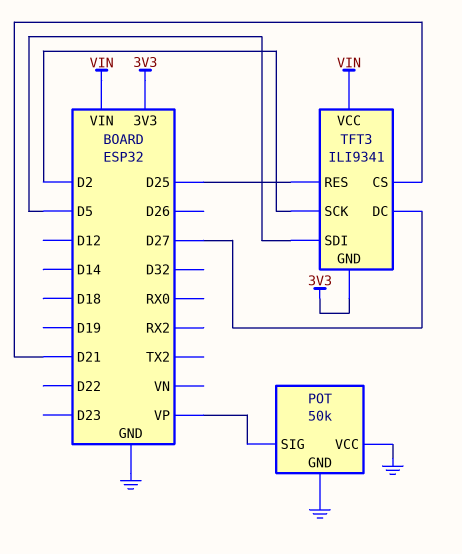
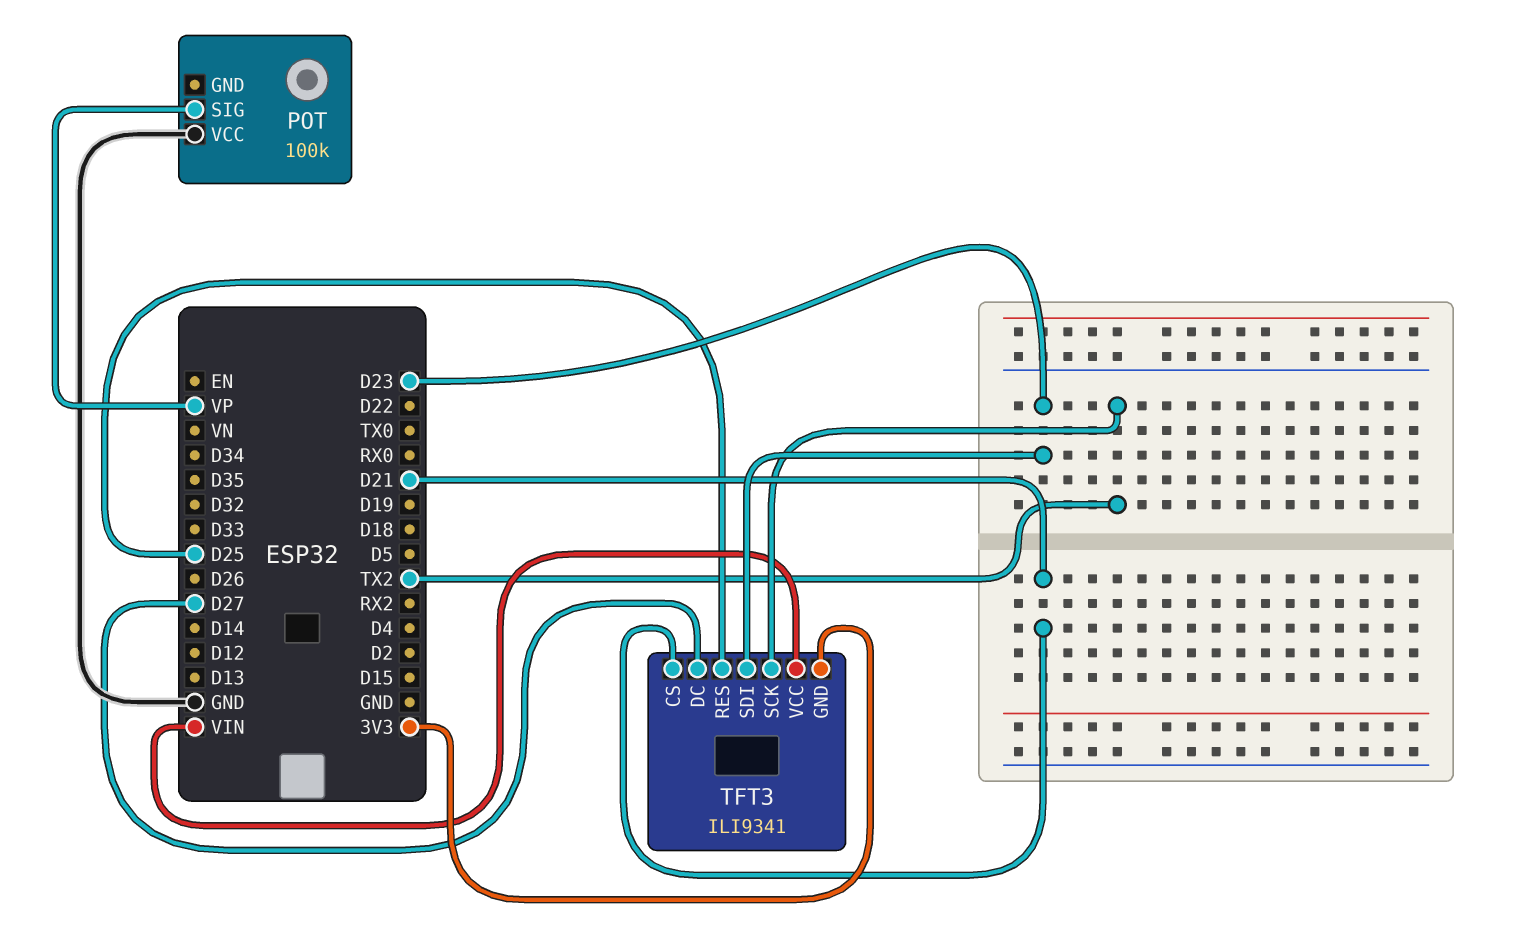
POT: 50k -> 100k
POT pin GND: GND -> none
TFT3 pin SCK: D2 -> TX2
TFT3 pin SDI: D5 -> D23

